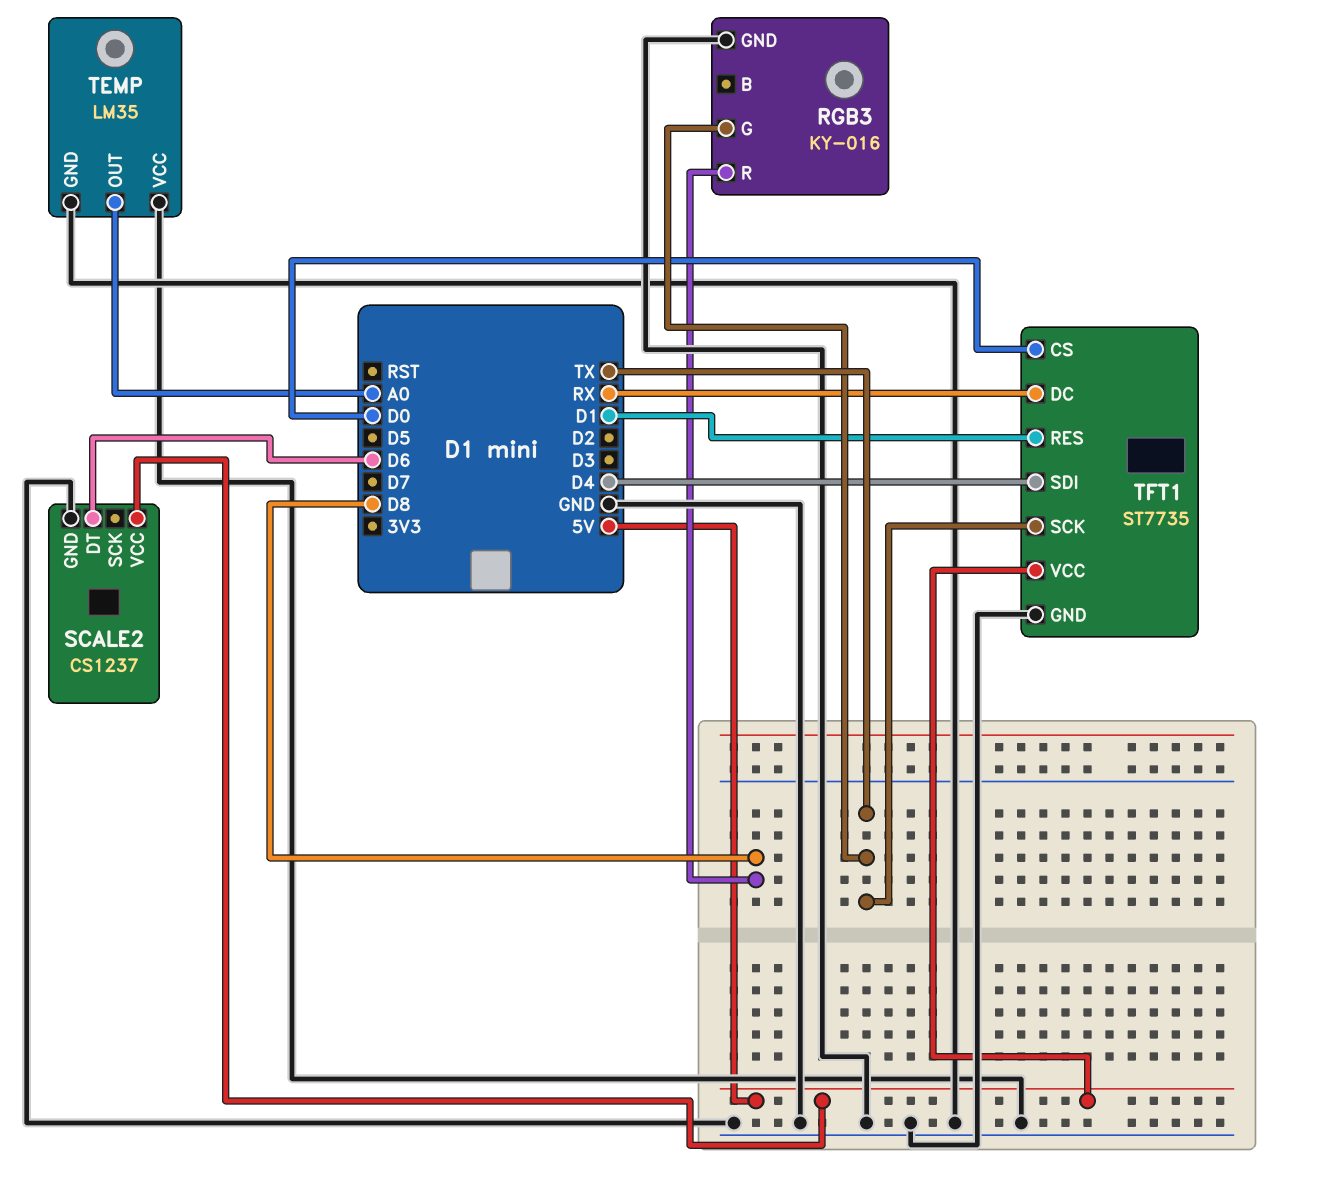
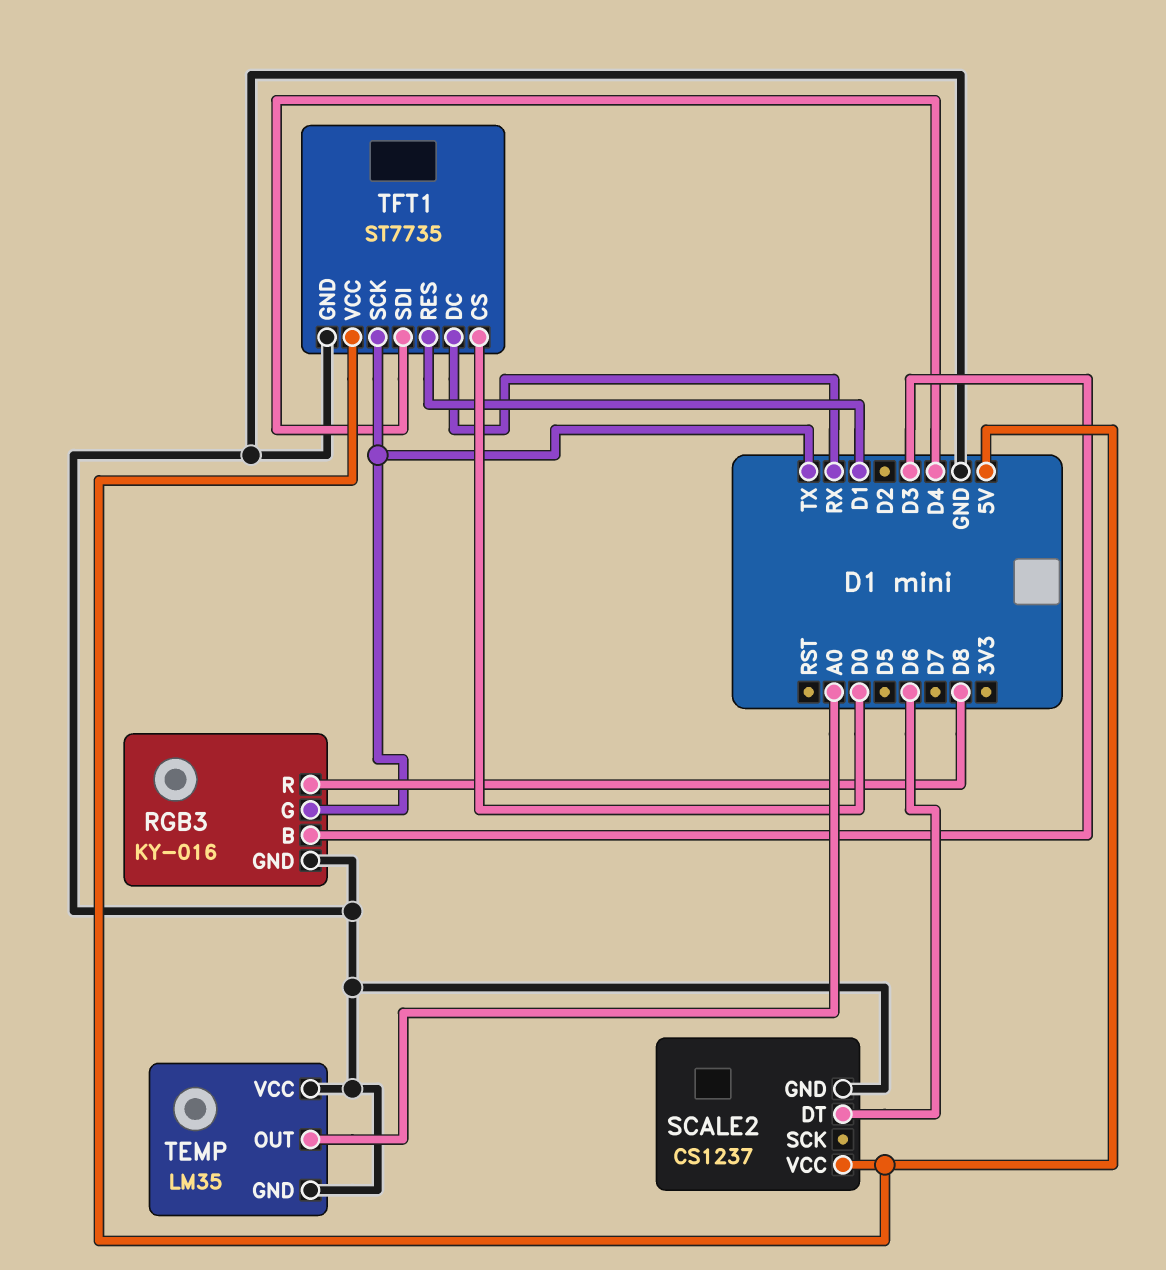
RGB3 pin B: none -> D3

